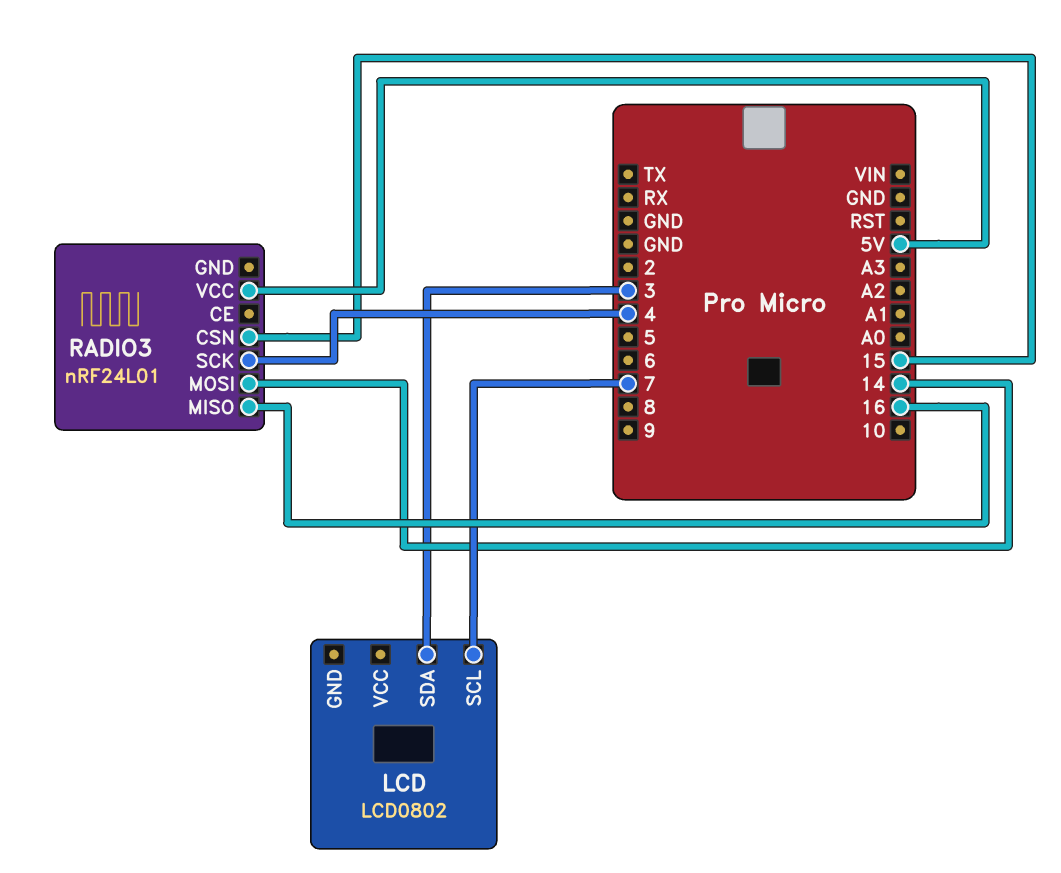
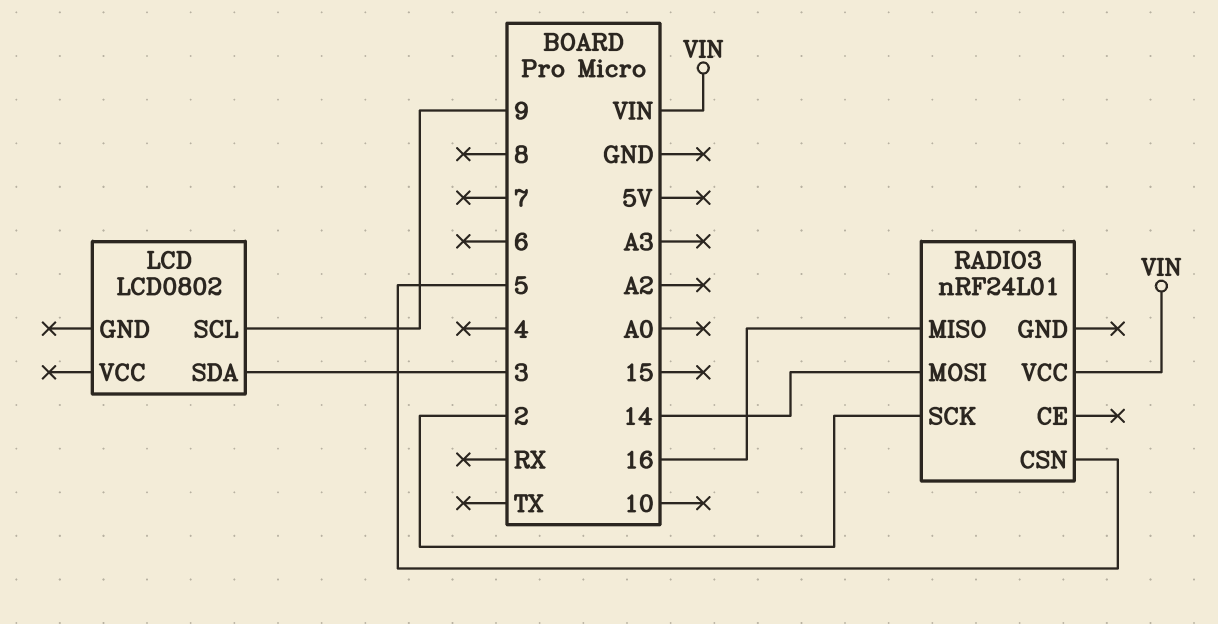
LCD pin SCL: 7 -> 9
RADIO3 pin CSN: 15 -> 5
RADIO3 pin SCK: 4 -> 2
RADIO3 pin VCC: 5V -> VIN

